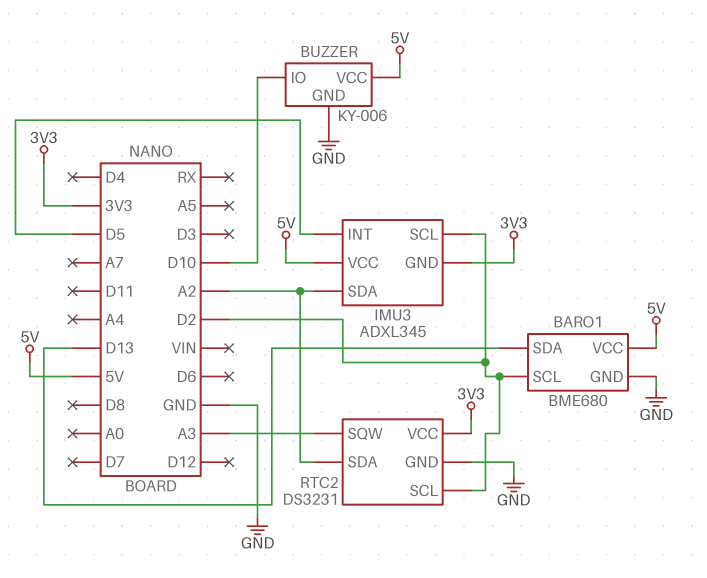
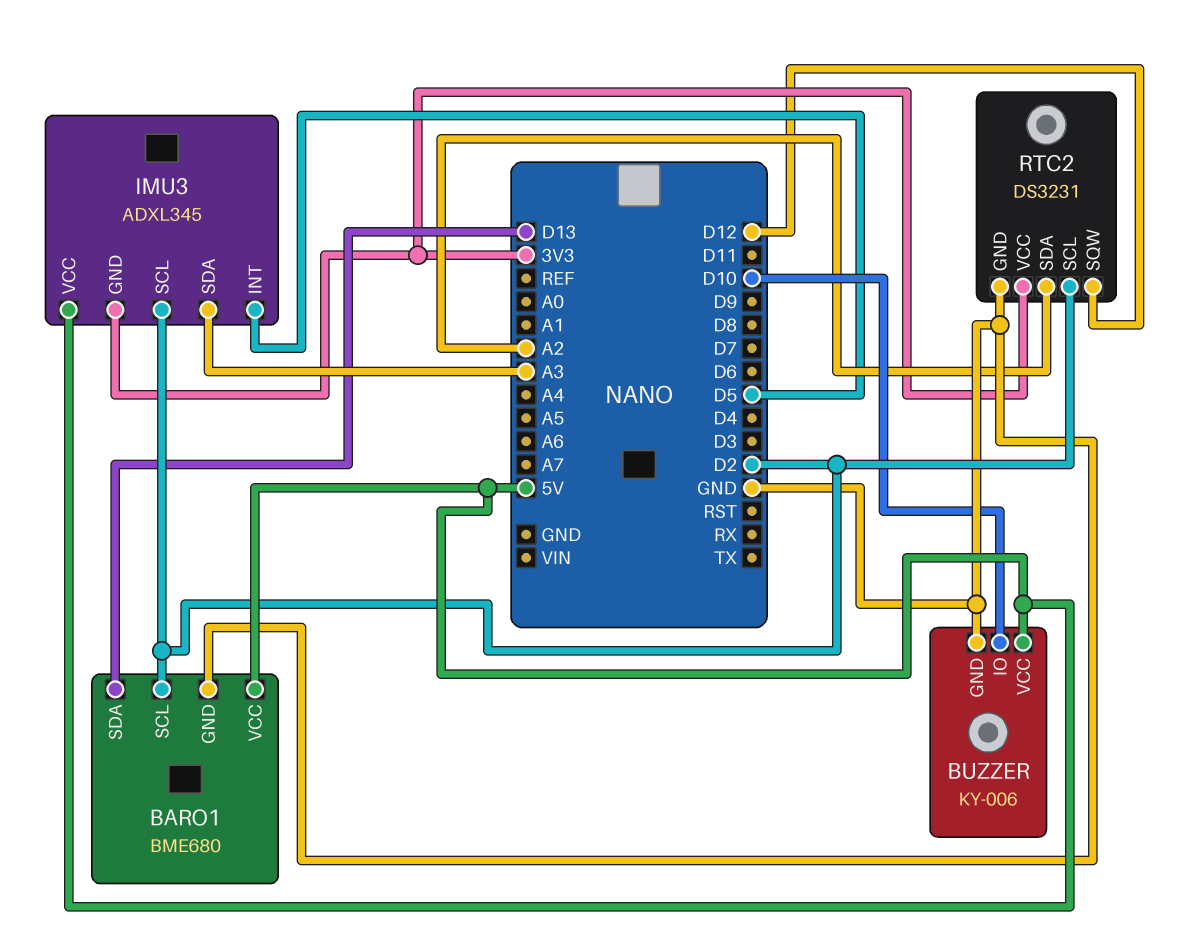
IMU3 pin SDA: A2 -> A3
RTC2 pin SQW: A3 -> D12

